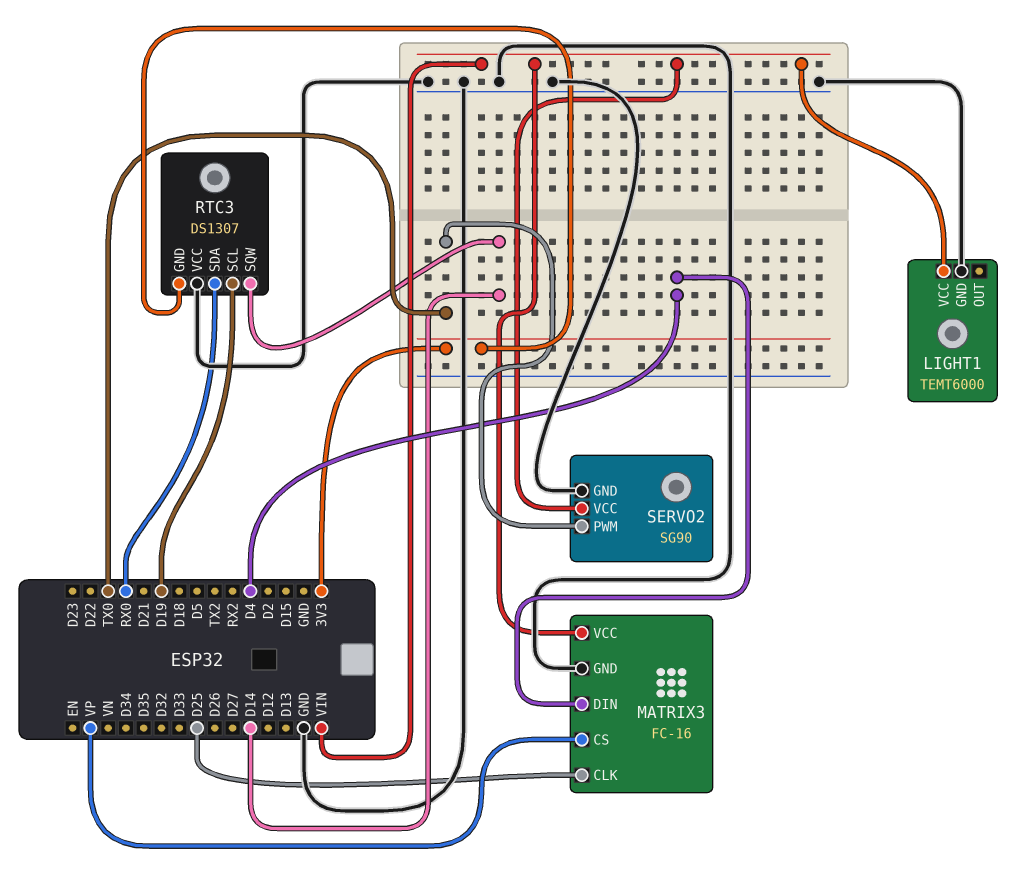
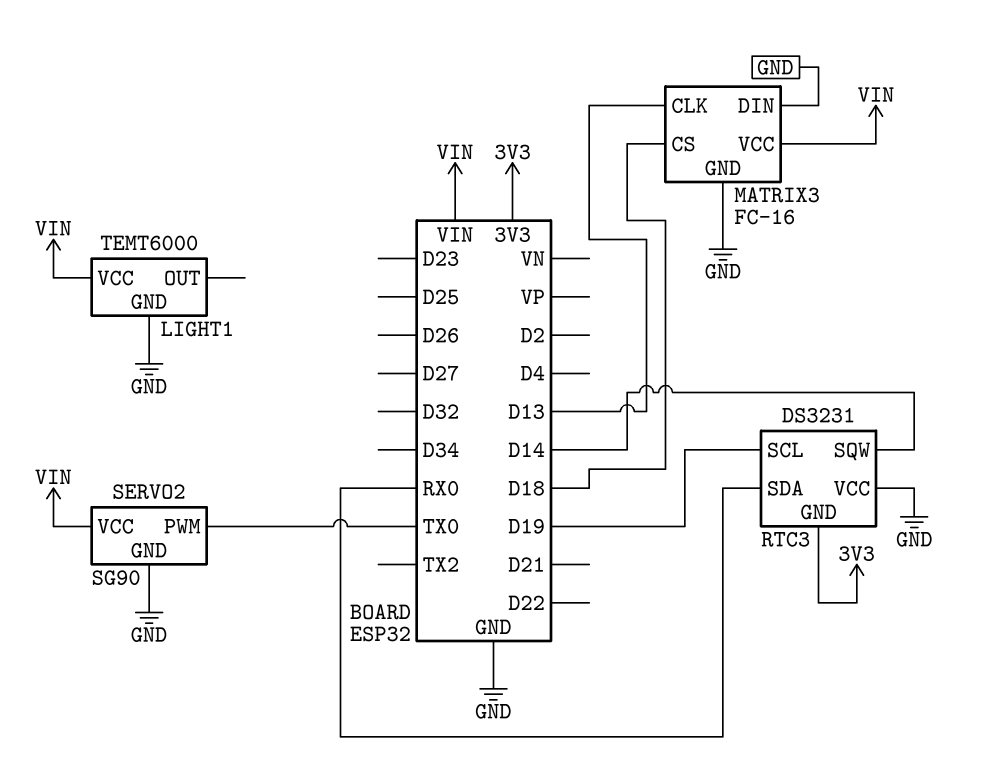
MATRIX3 pin CLK: D25 -> D13
MATRIX3 pin CS: VP -> D18
MATRIX3 pin DIN: D4 -> GND
RTC3: DS1307 -> DS3231

